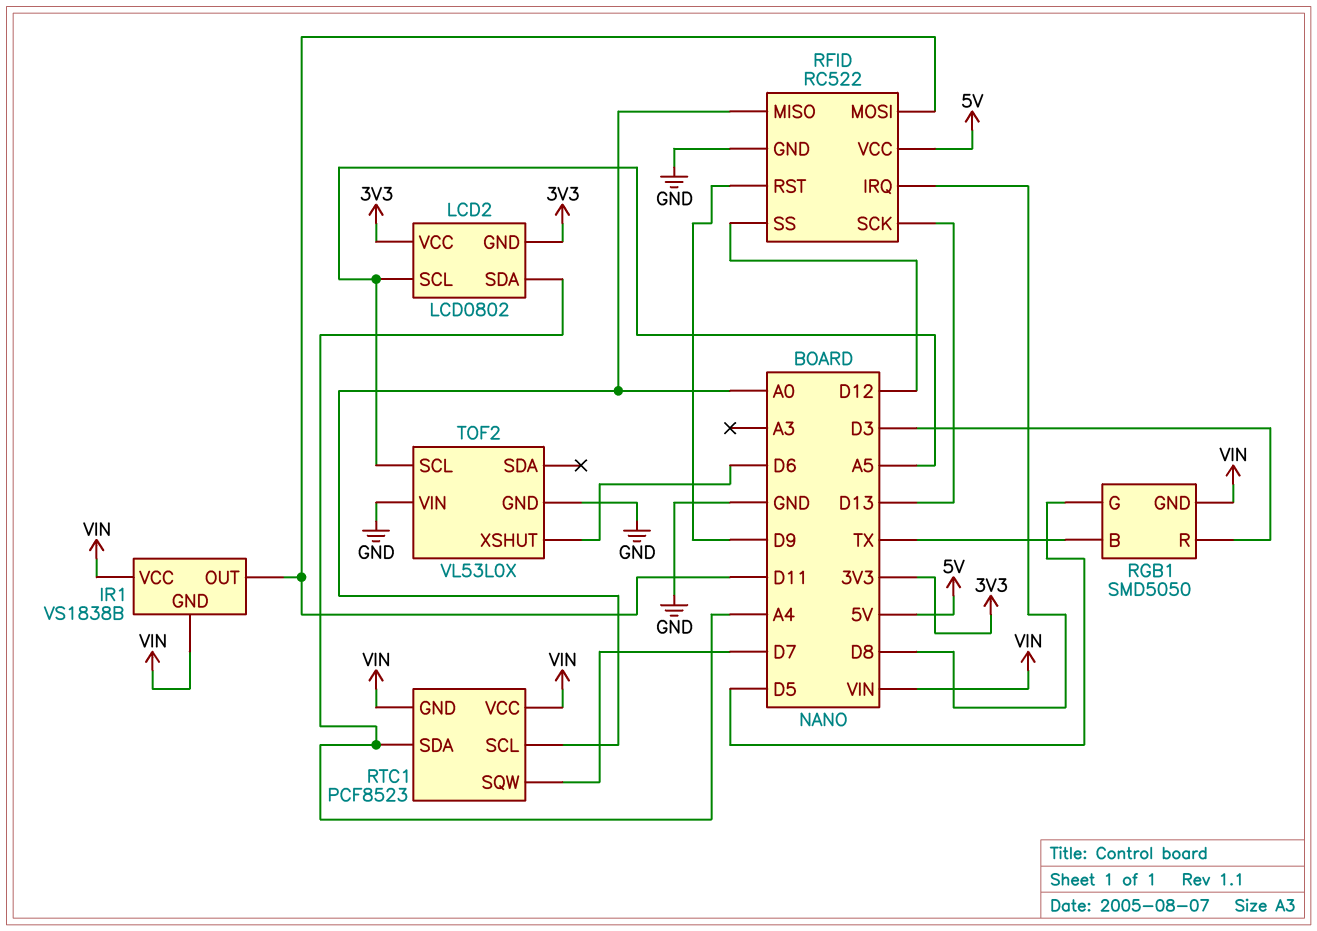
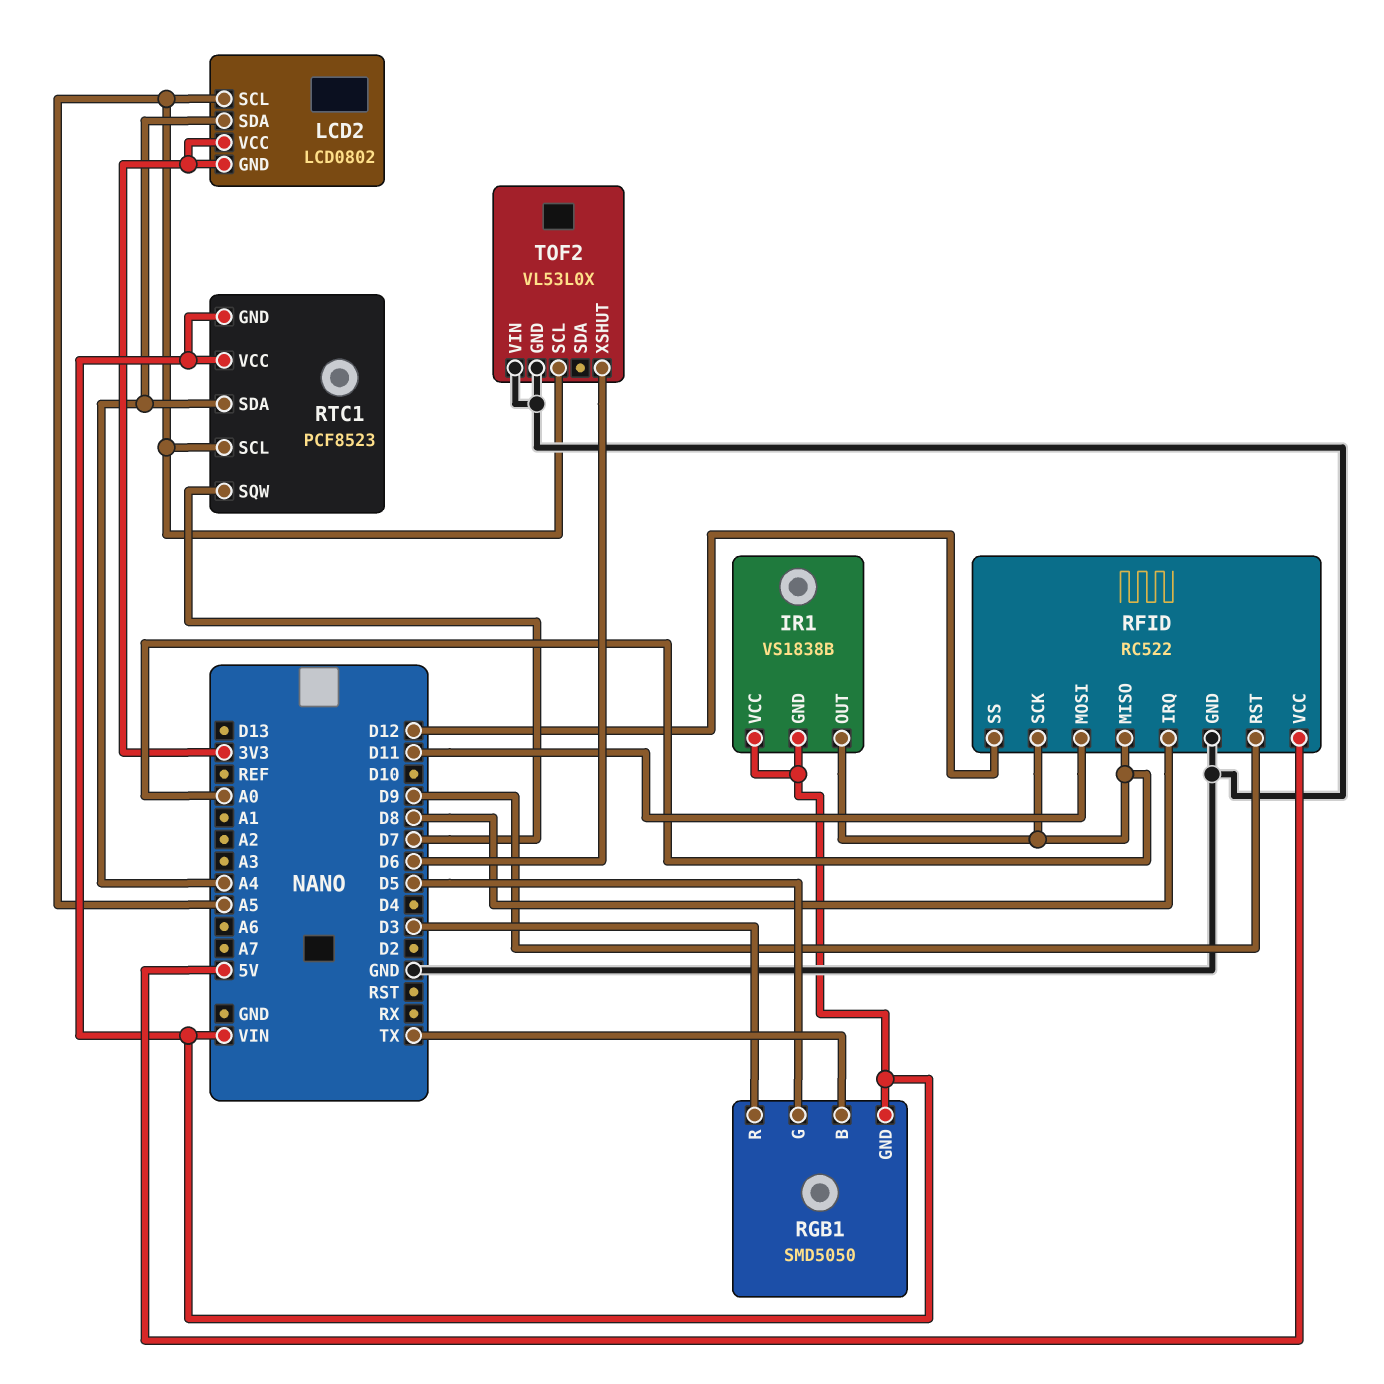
IR1 pin OUT: D11 -> A0
RFID pin SCK: D13 -> A0
RTC1 pin SCL: A0 -> A5

